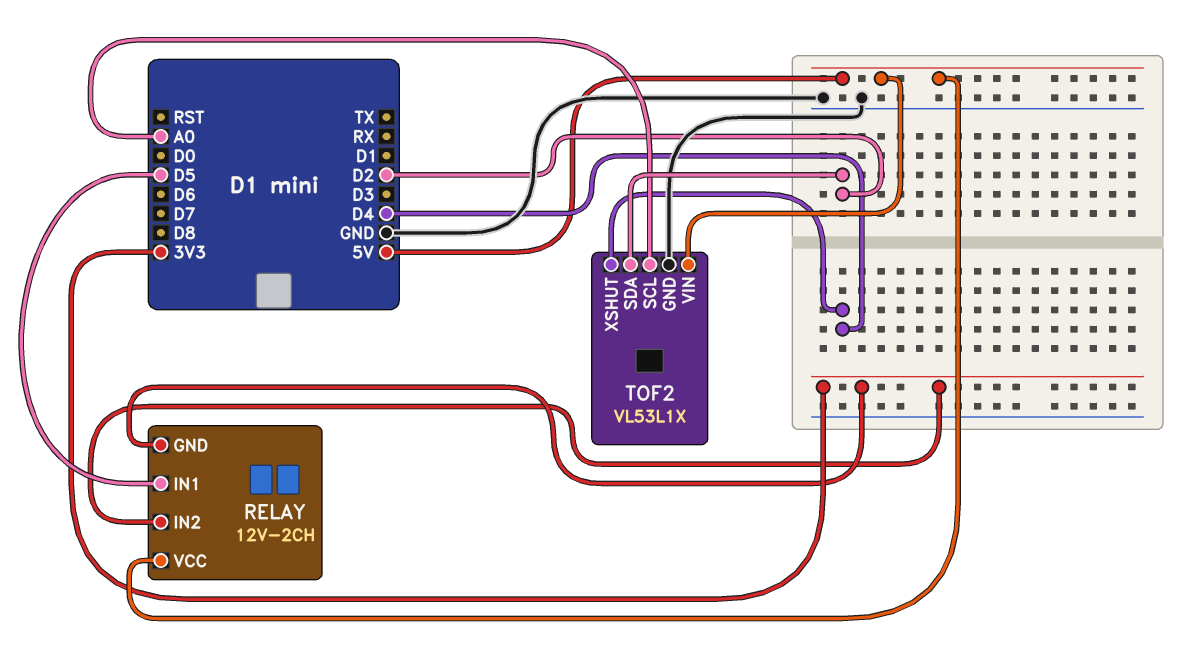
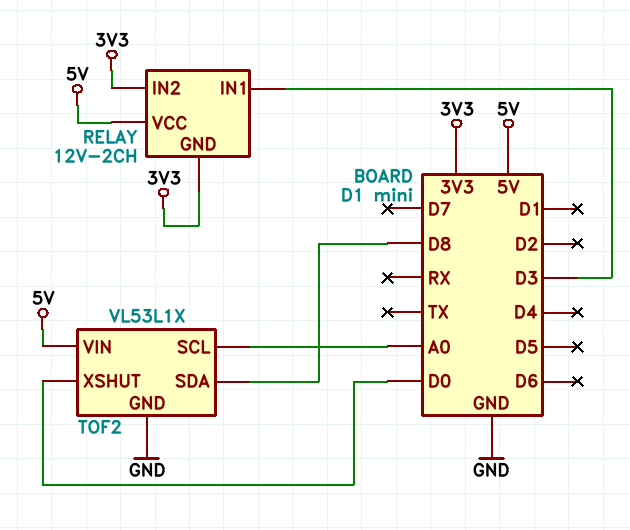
RELAY pin IN1: D5 -> D3
TOF2 pin SDA: D2 -> D8
TOF2 pin XSHUT: D4 -> D0

